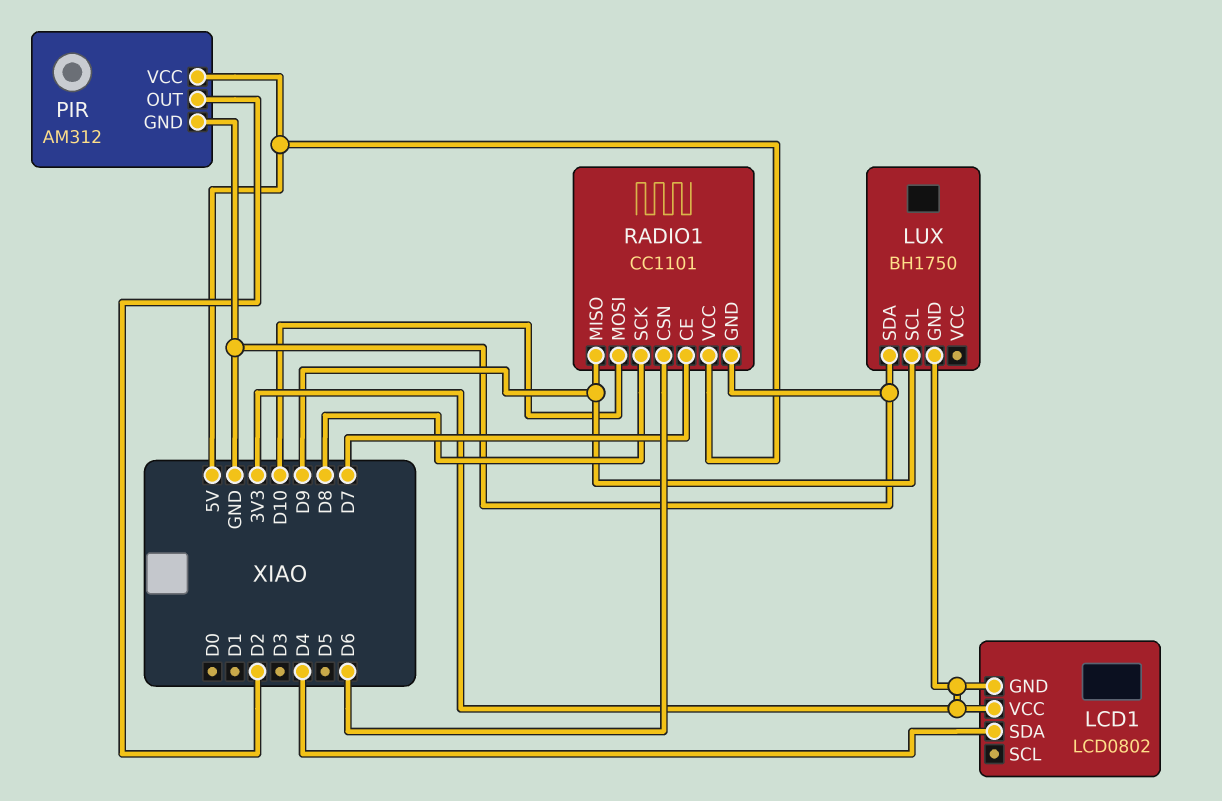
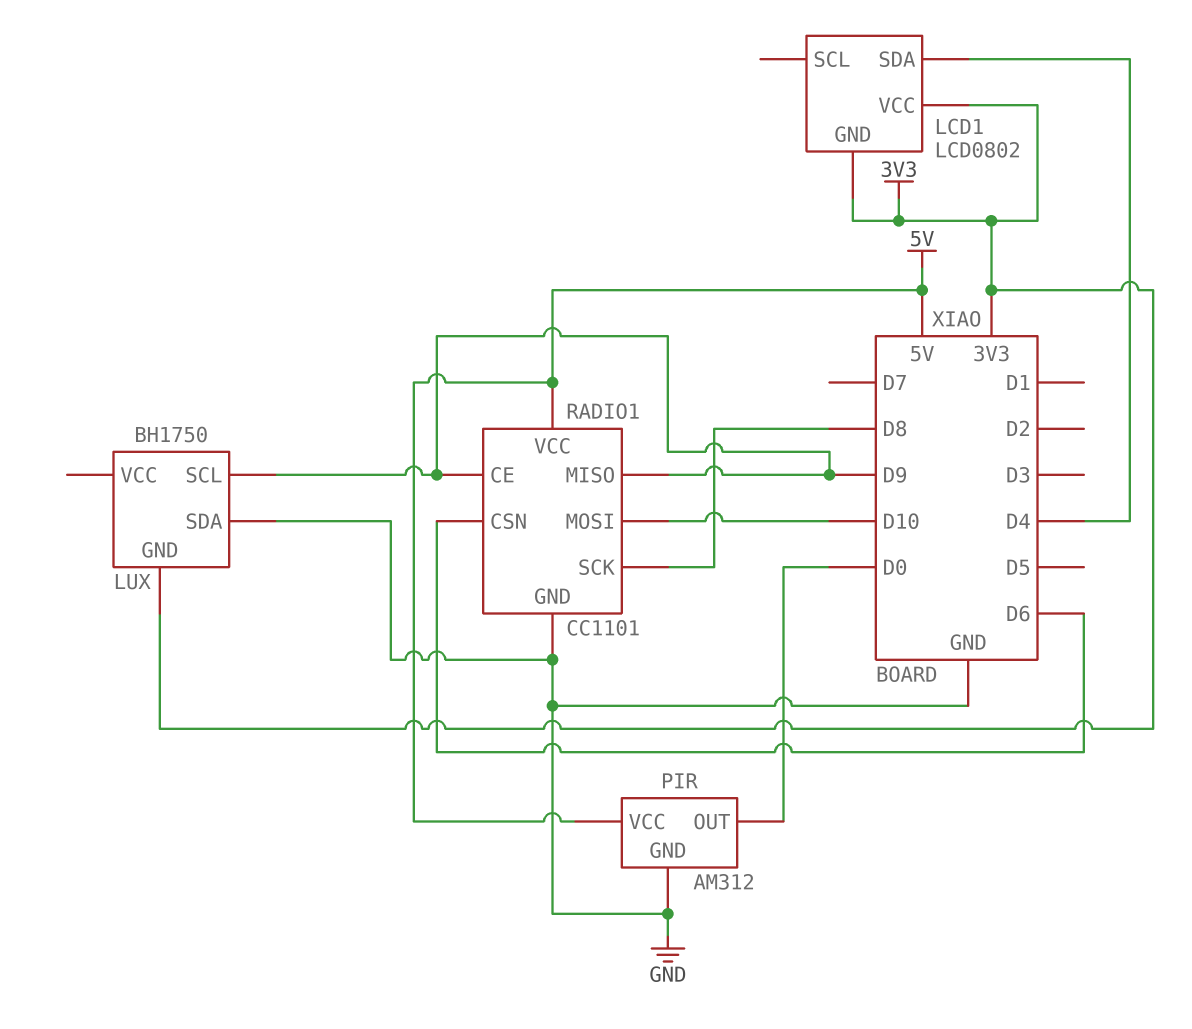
PIR pin OUT: D2 -> D0
RADIO1 pin CE: D7 -> D9

